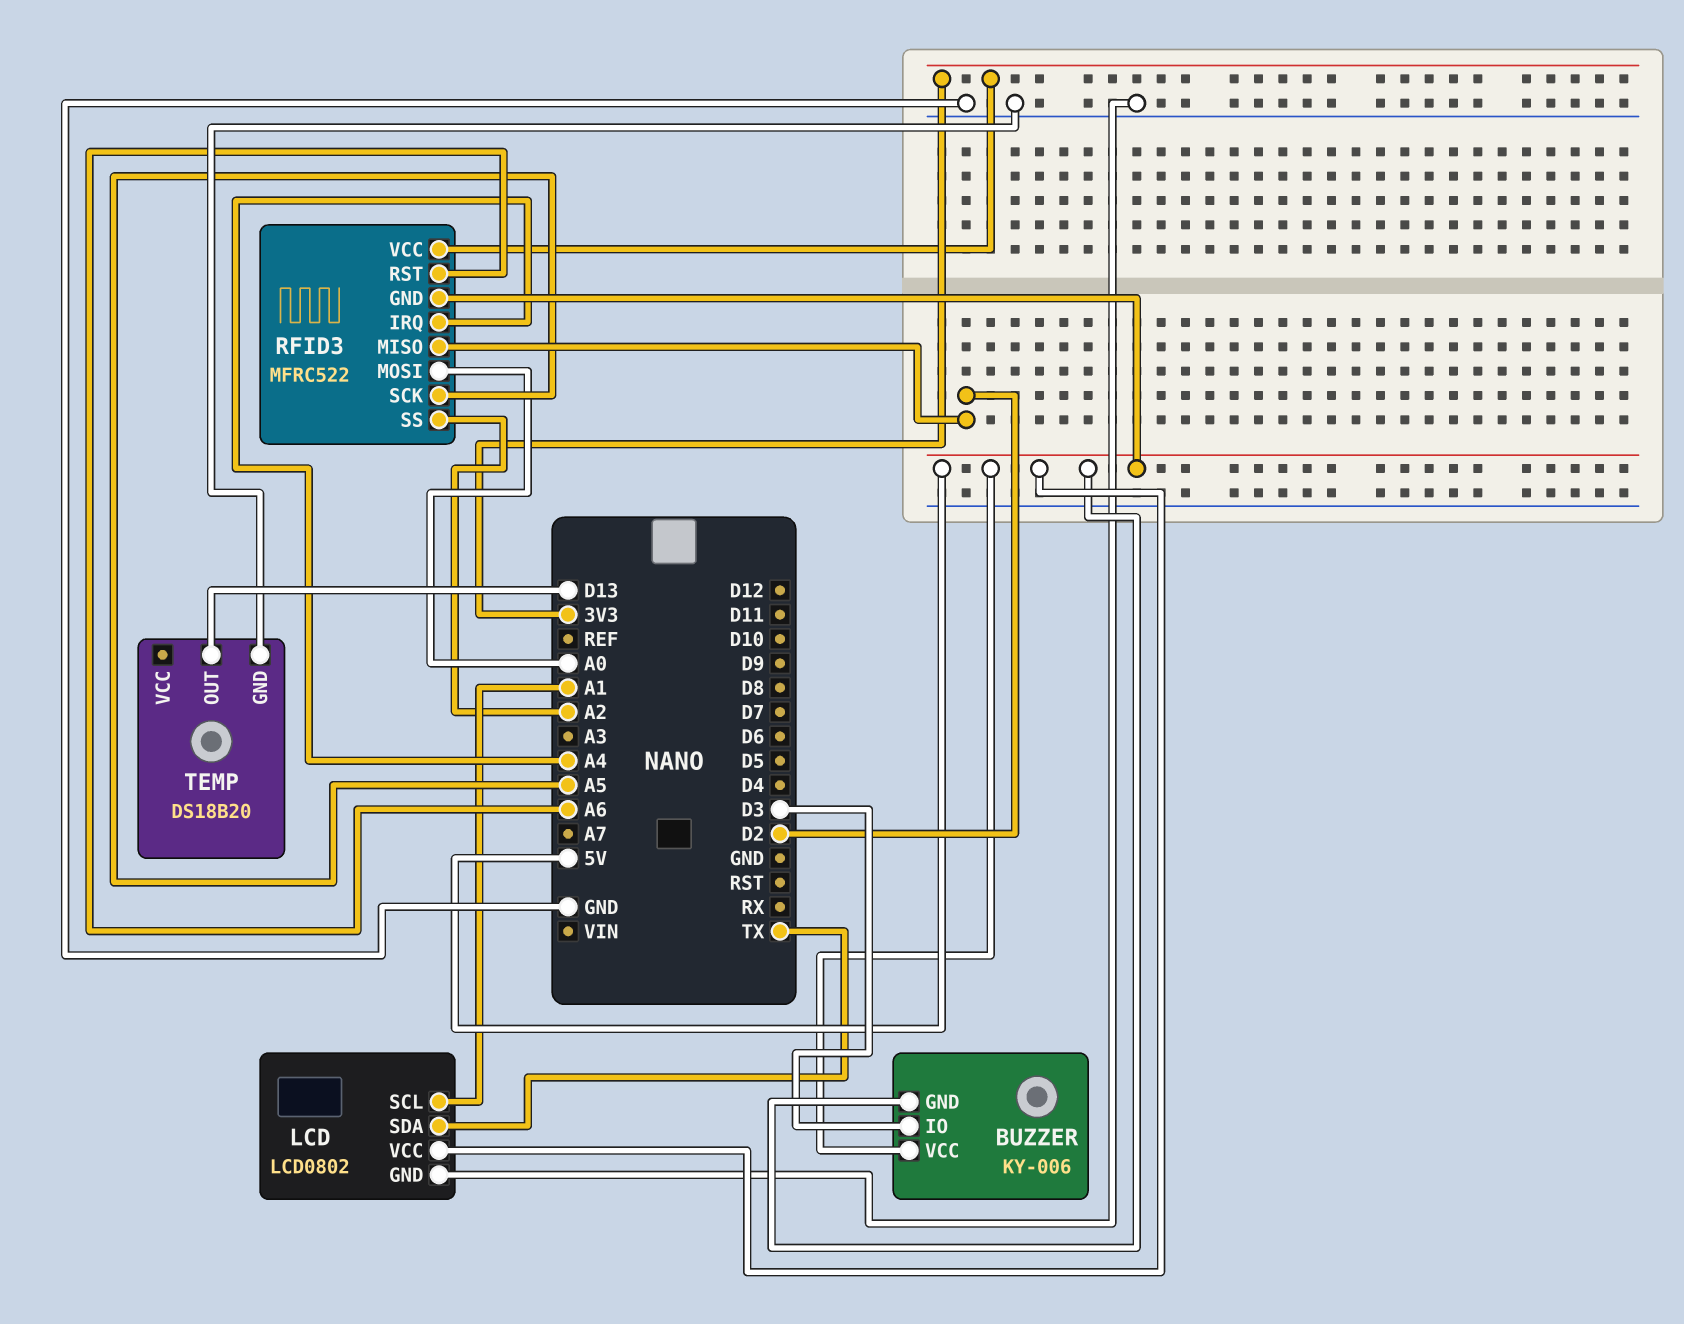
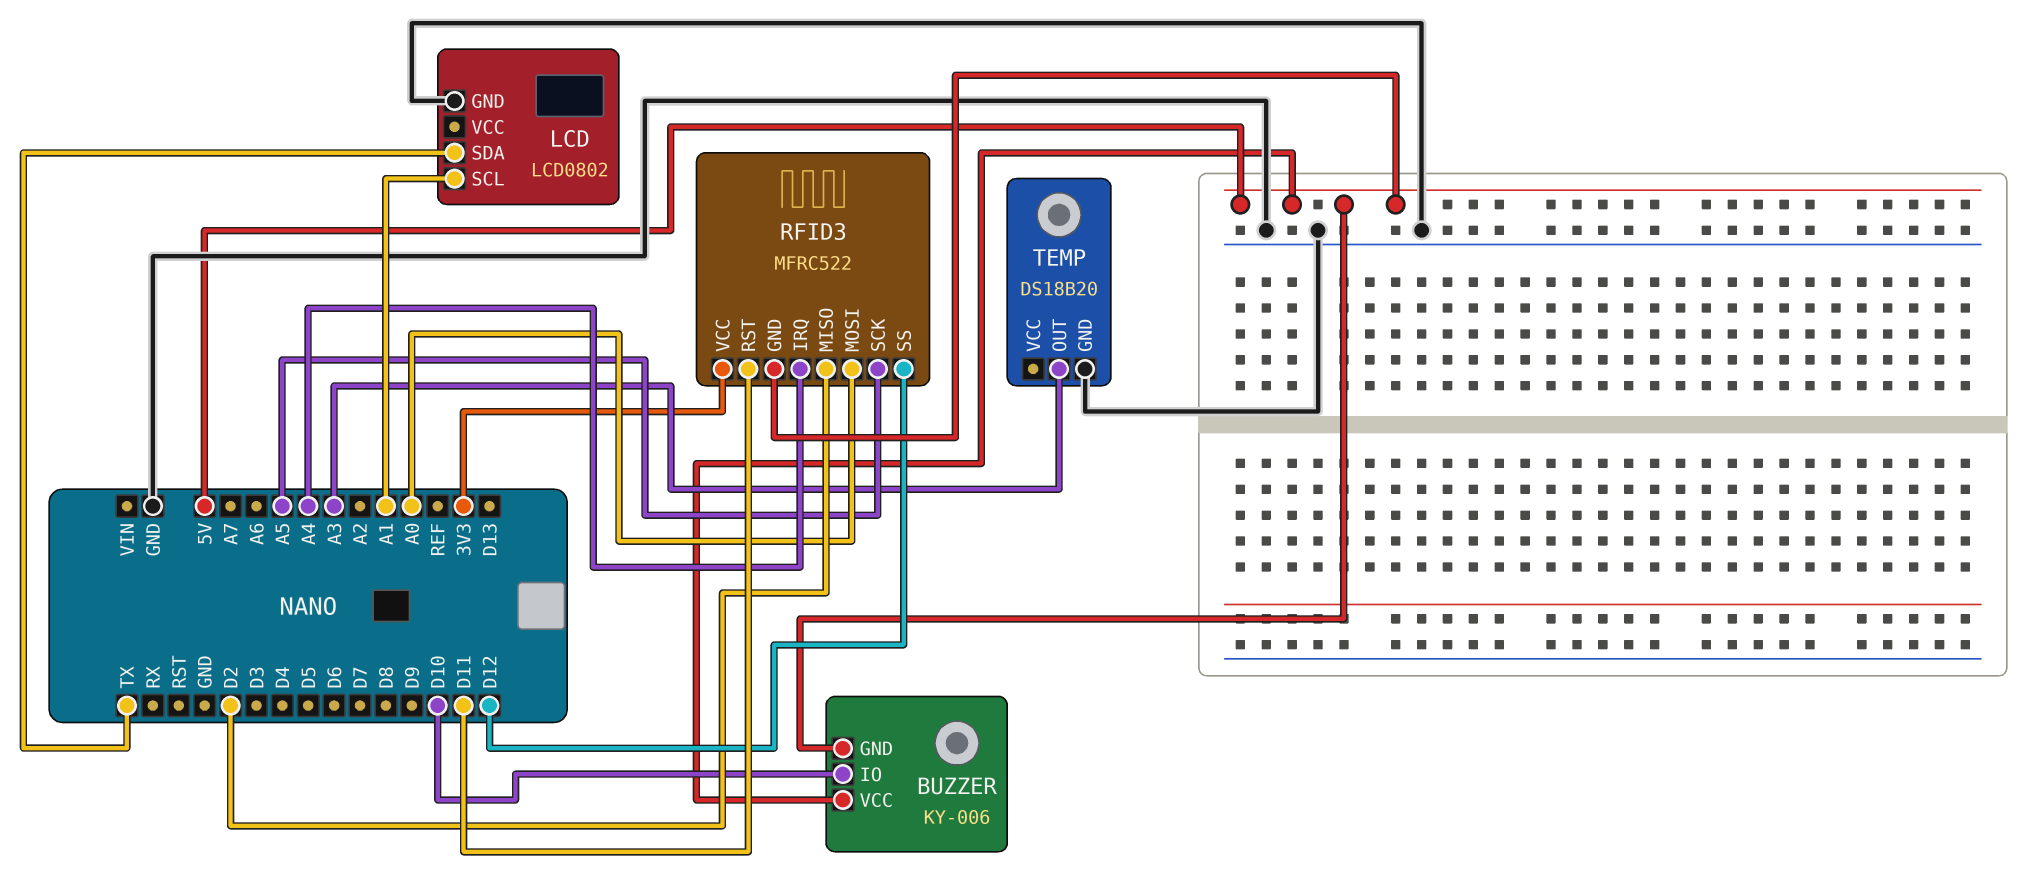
BUZZER pin IO: D3 -> D10
LCD pin VCC: 5V -> none
RFID3 pin RST: A6 -> D11
RFID3 pin SS: A2 -> D12
TEMP pin OUT: D13 -> A3

